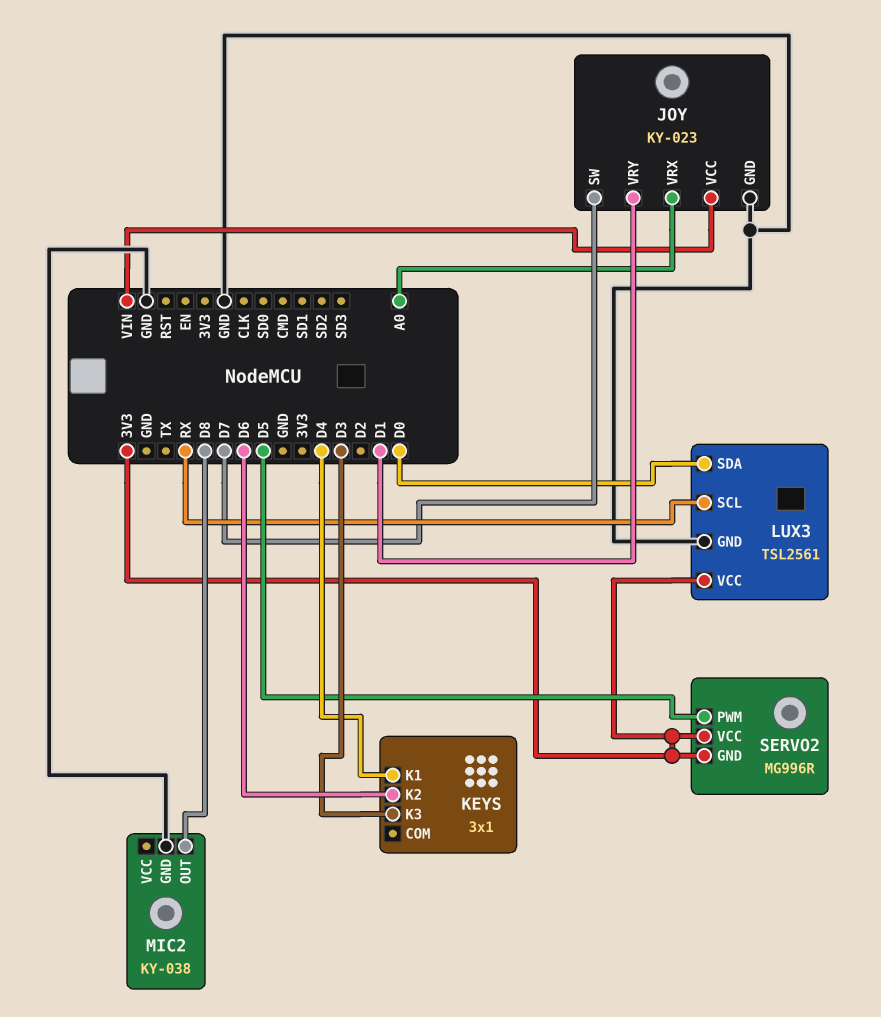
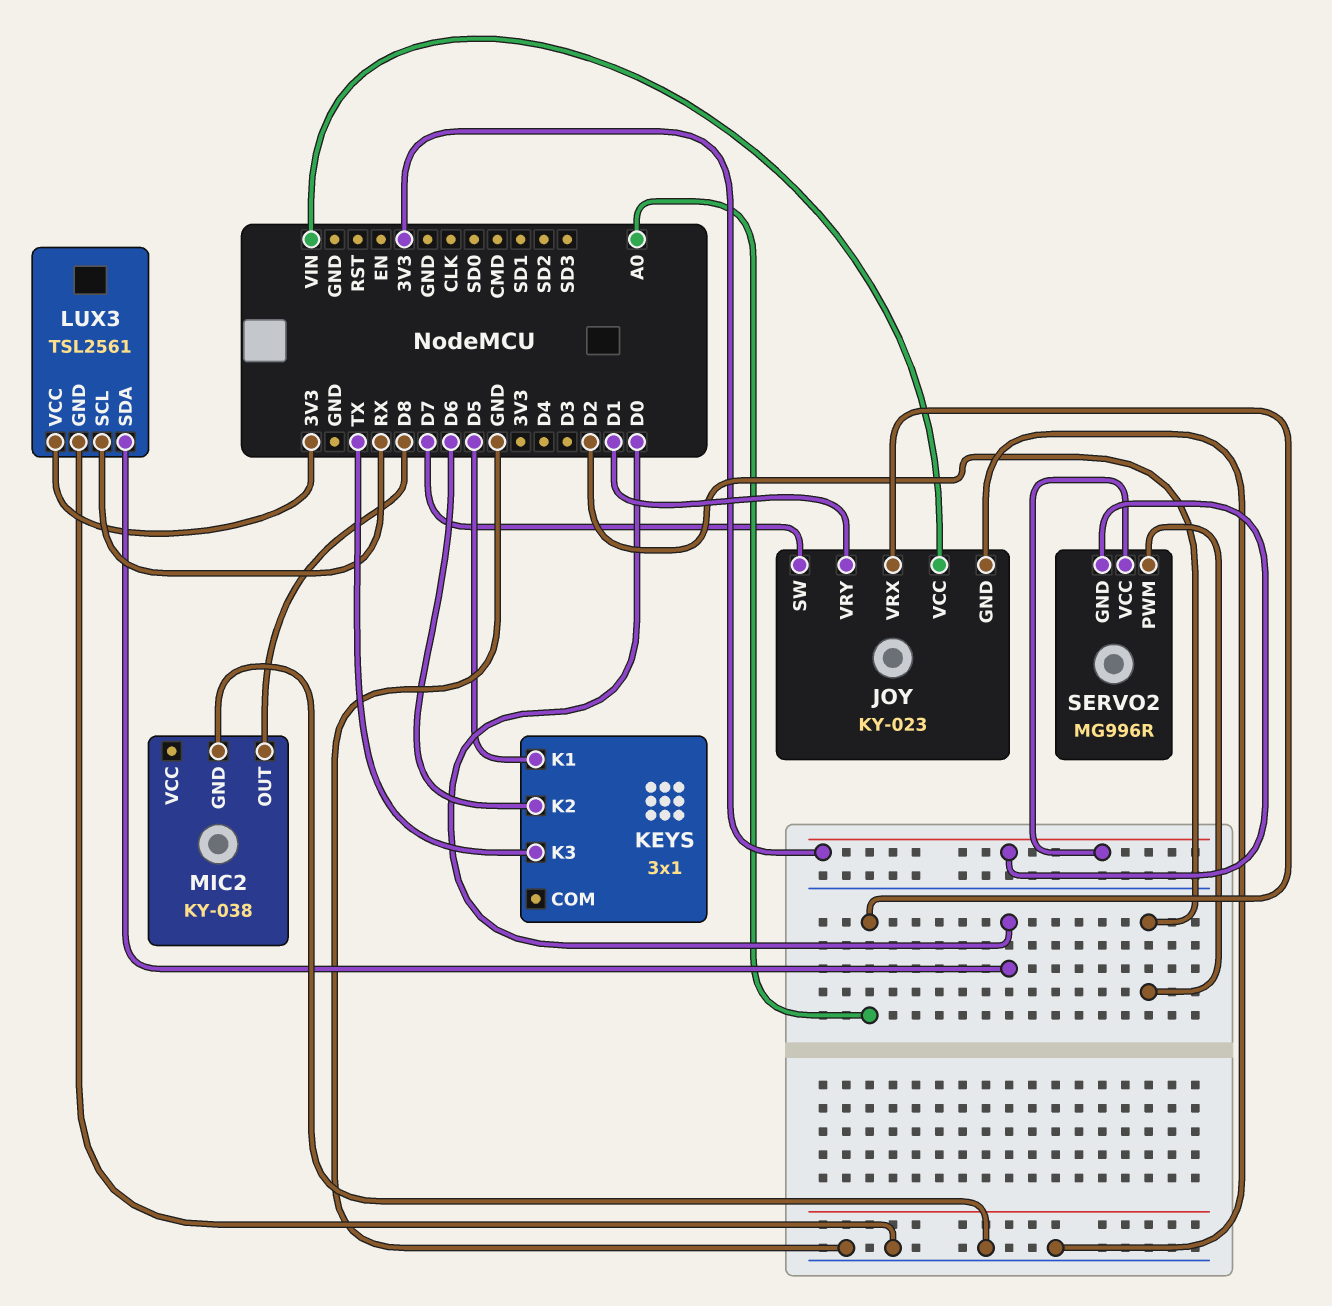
KEYS pin K1: D4 -> D5
KEYS pin K3: D3 -> TX
SERVO2 pin PWM: D5 -> D2

